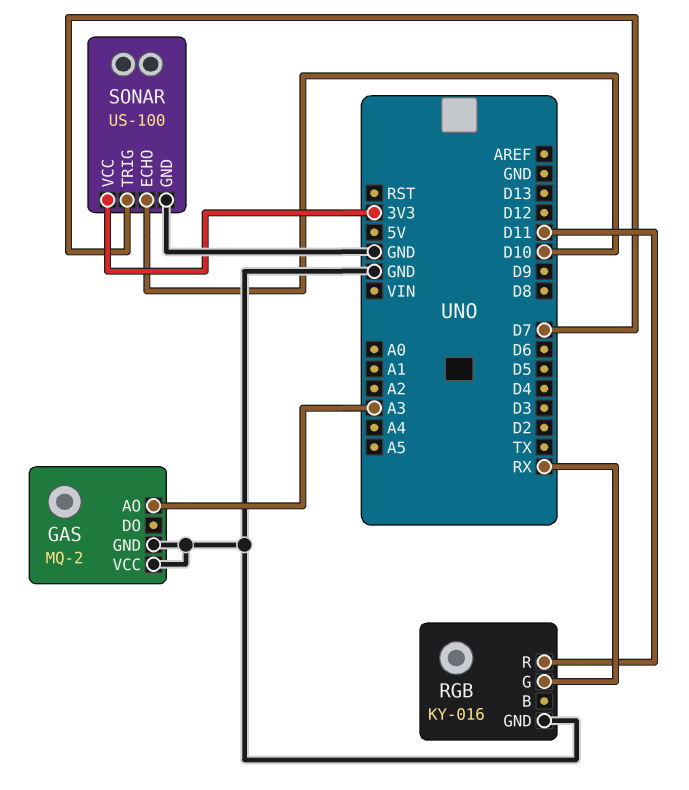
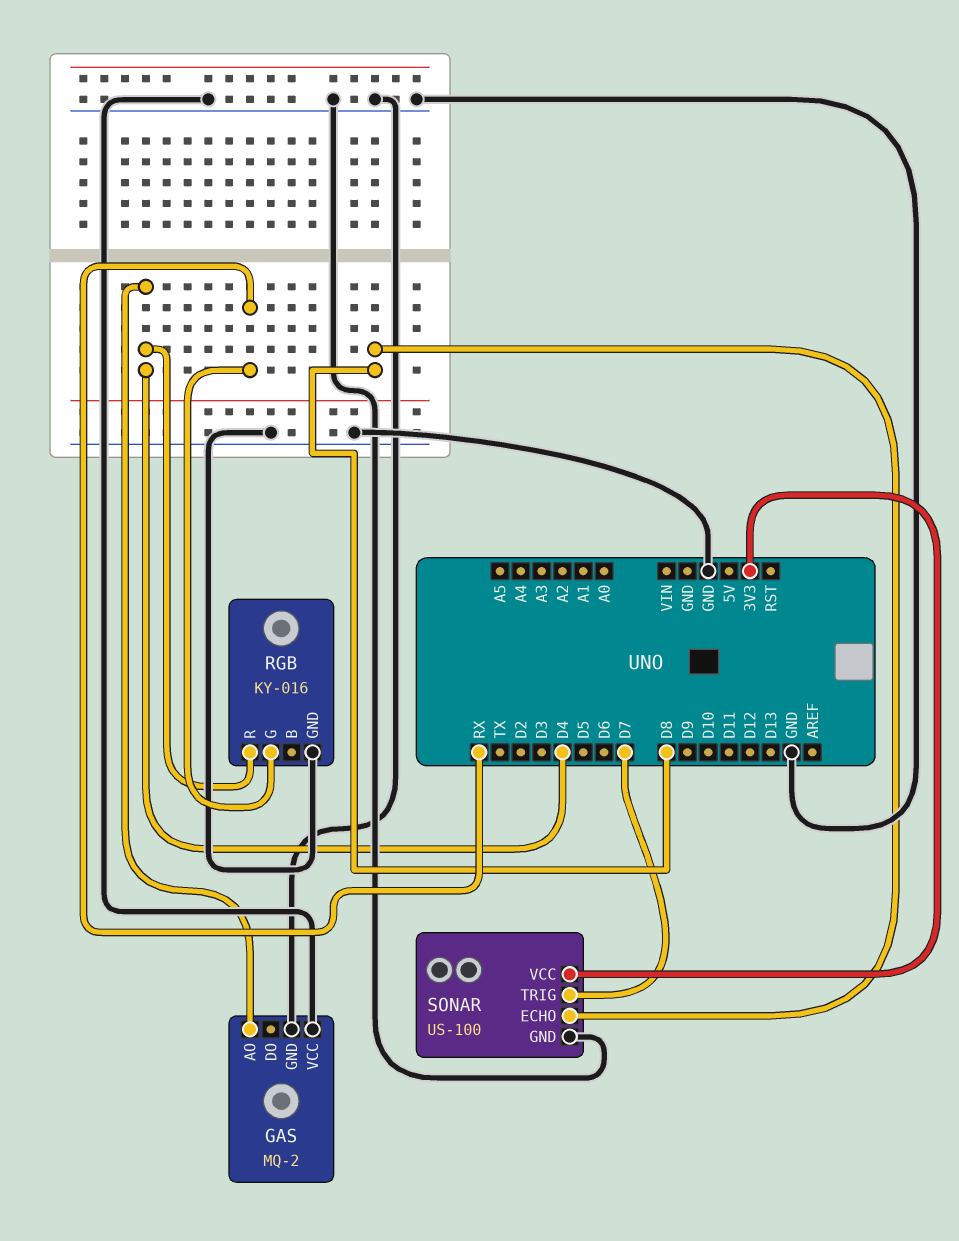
GAS pin AO: A3 -> D4
RGB pin R: D11 -> D4
SONAR pin ECHO: D10 -> D8

